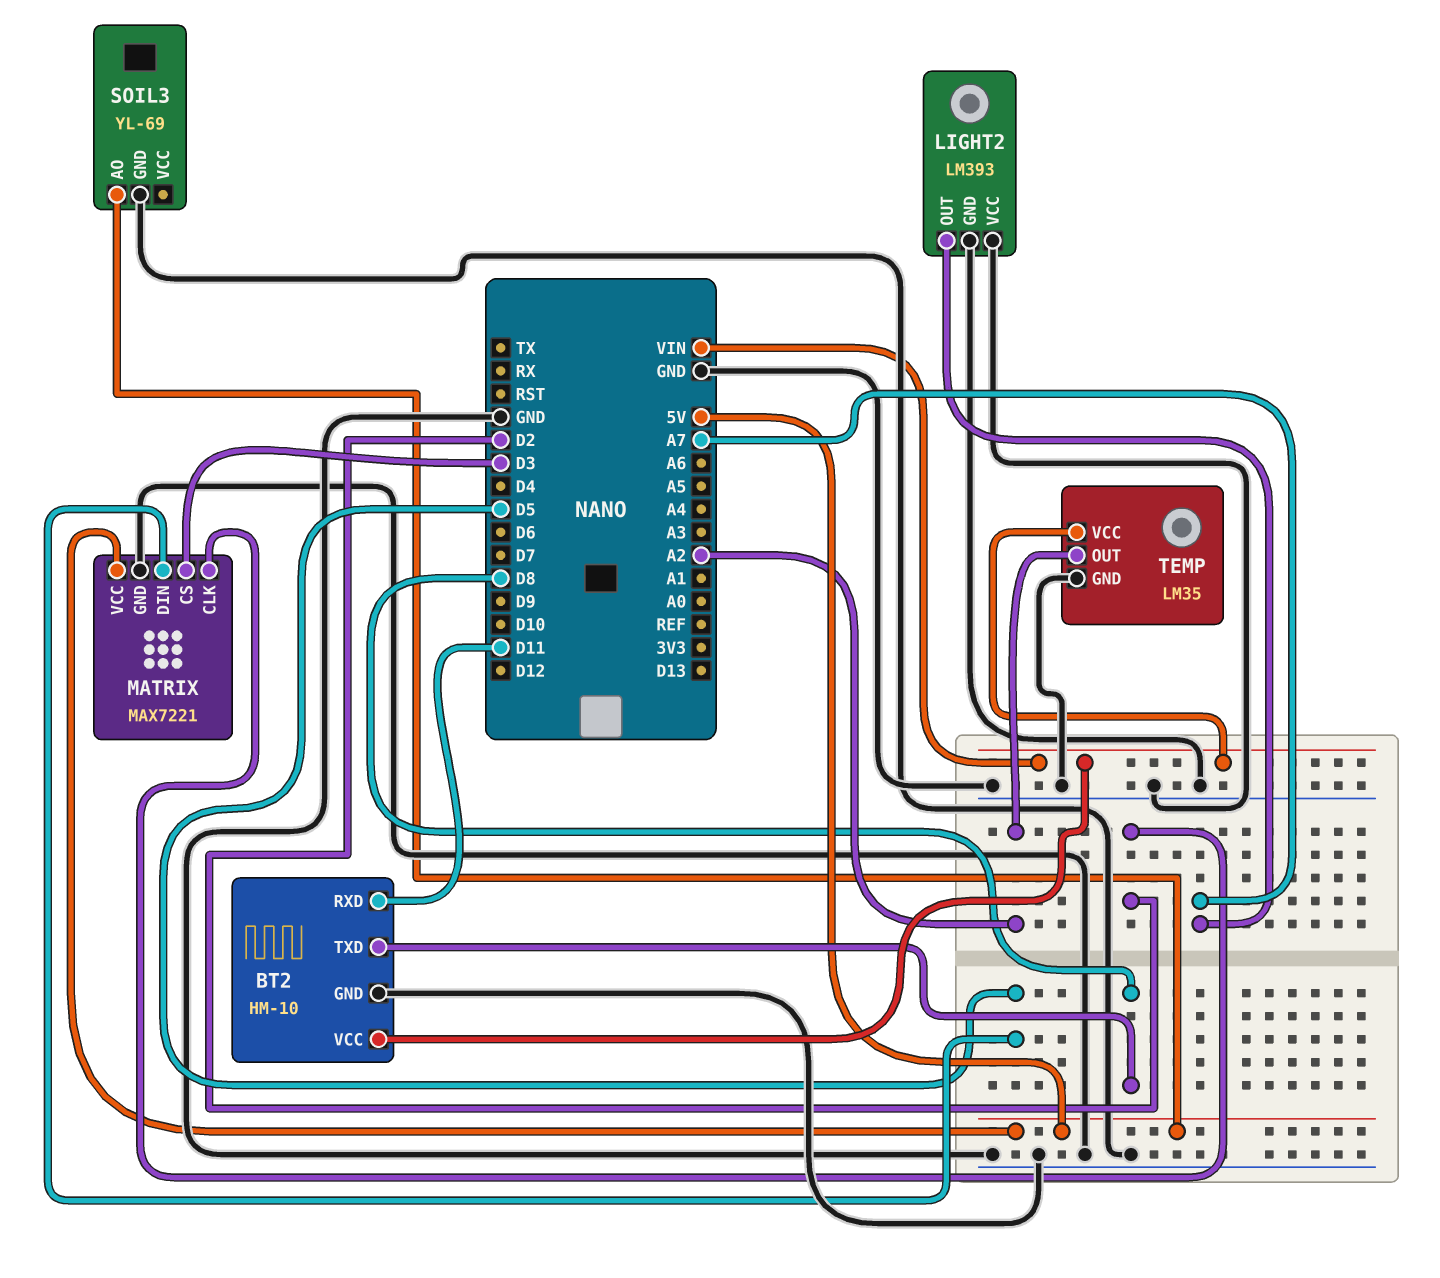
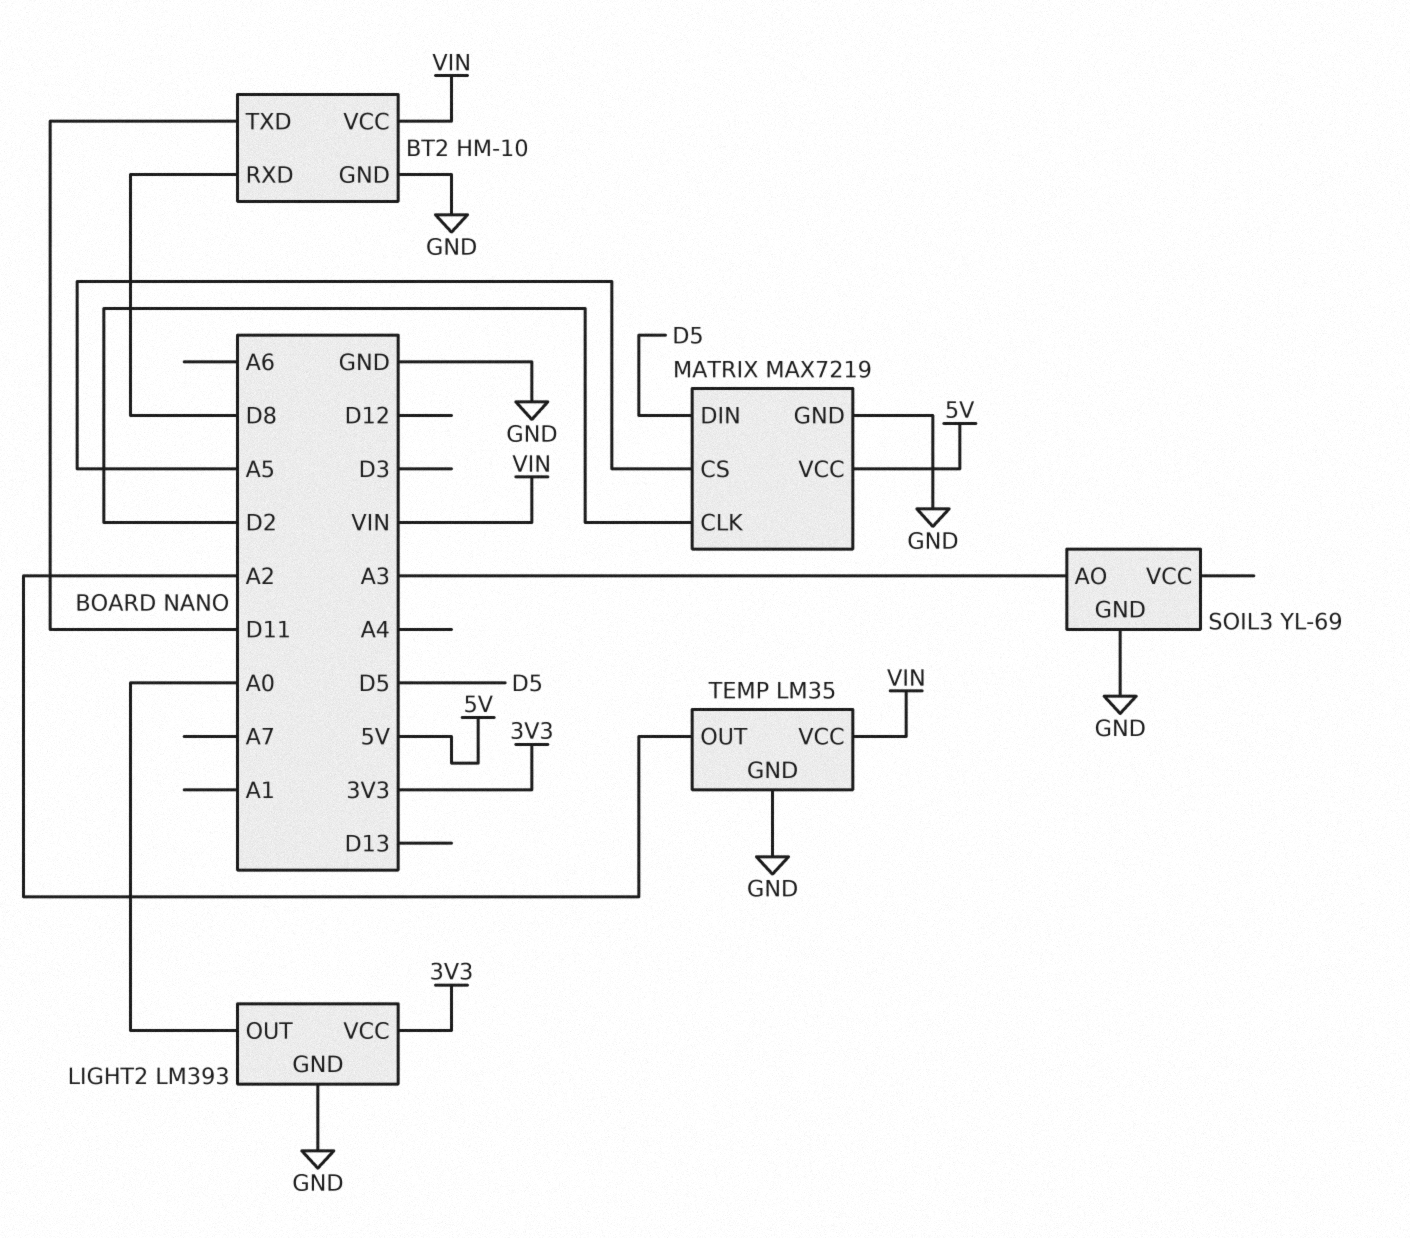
BT2 pin RXD: D11 -> D8
BT2 pin TXD: D8 -> D11
LIGHT2 pin OUT: A7 -> A0
LIGHT2 pin VCC: GND -> 3V3
MATRIX: MAX7221 -> MAX7219
MATRIX pin CS: D3 -> A5
SOIL3 pin AO: 5V -> A3

